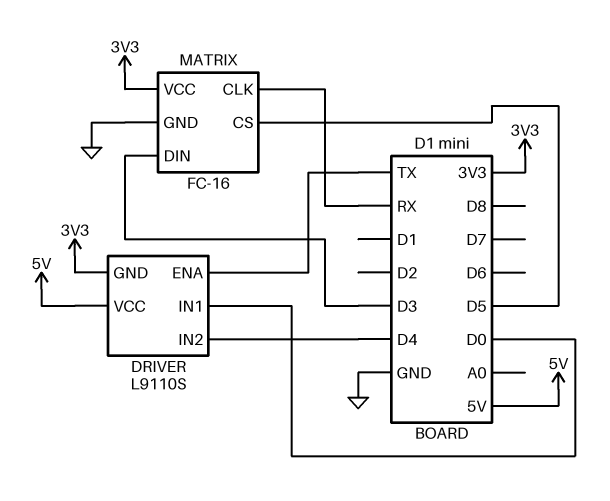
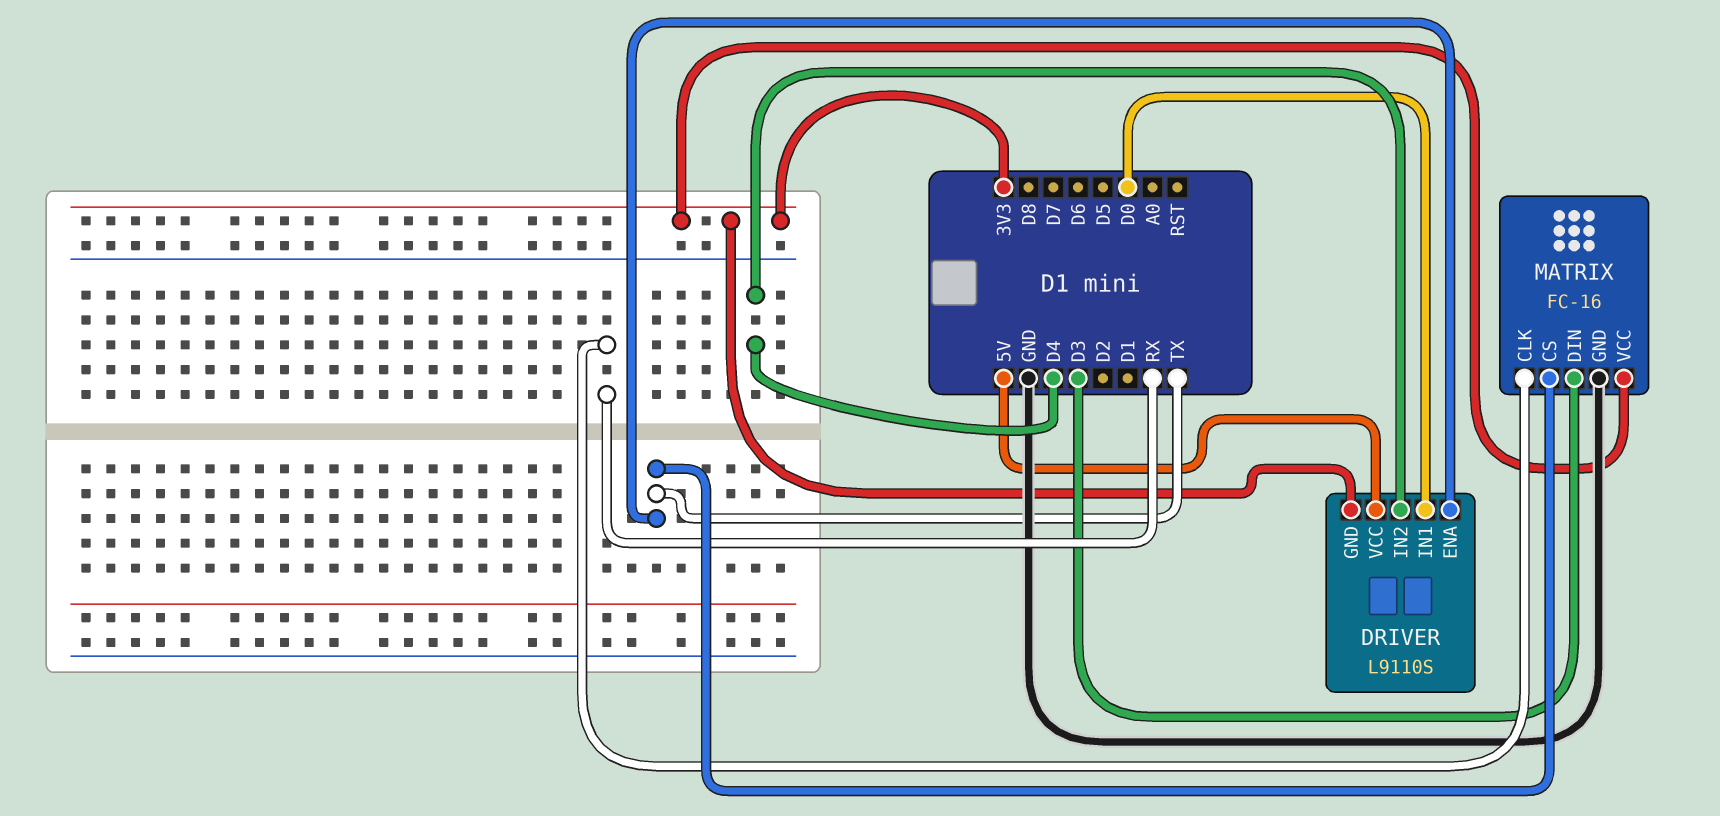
MATRIX pin CS: D5 -> TX

